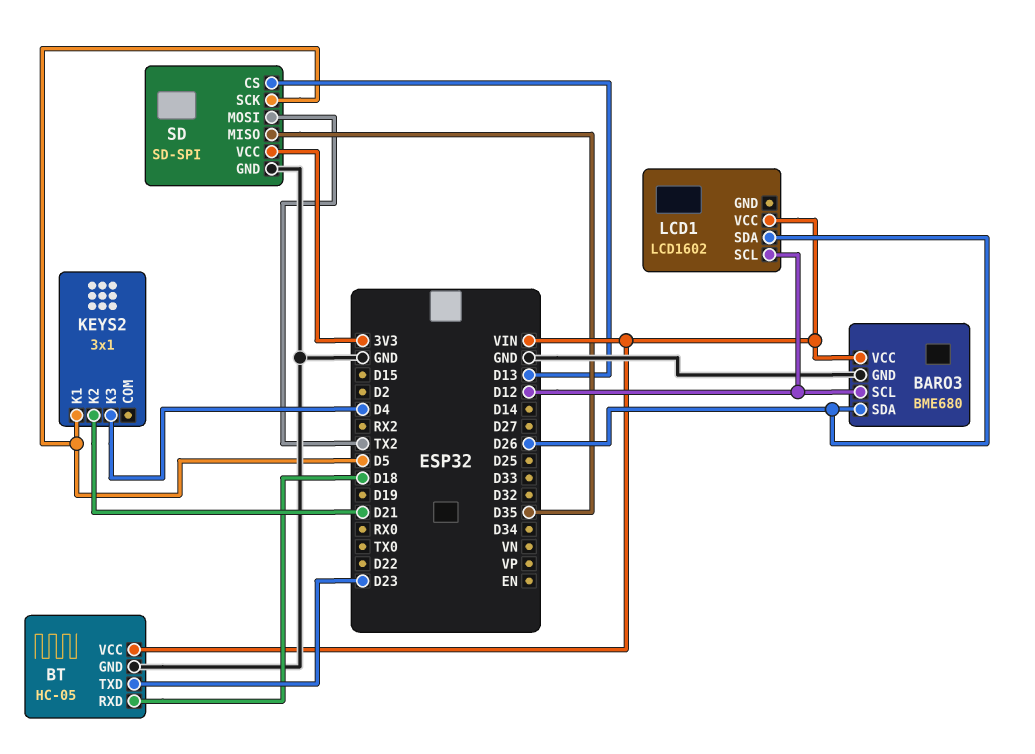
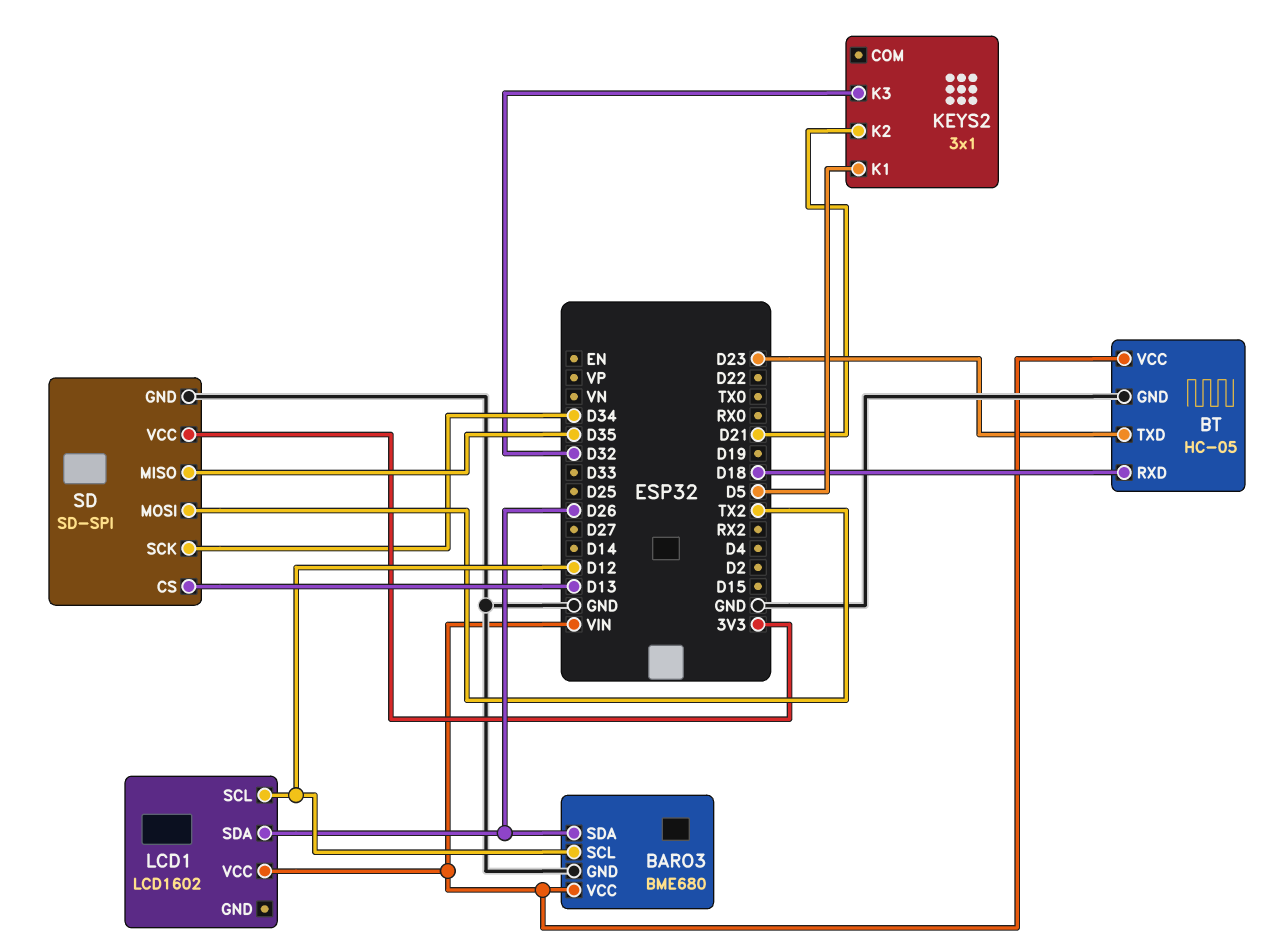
KEYS2 pin K3: D4 -> D32
SD pin SCK: D5 -> D34

